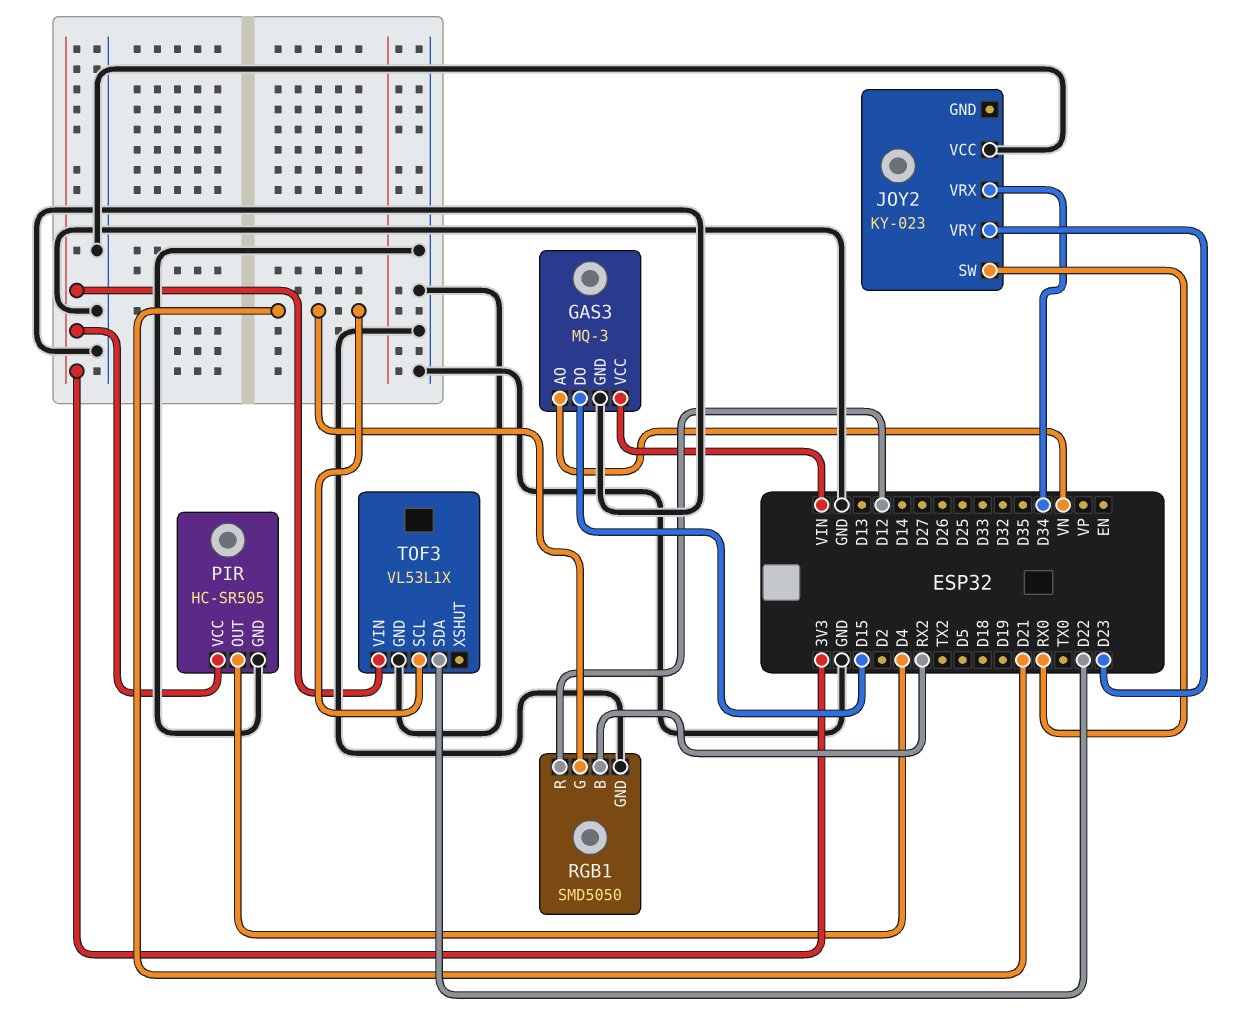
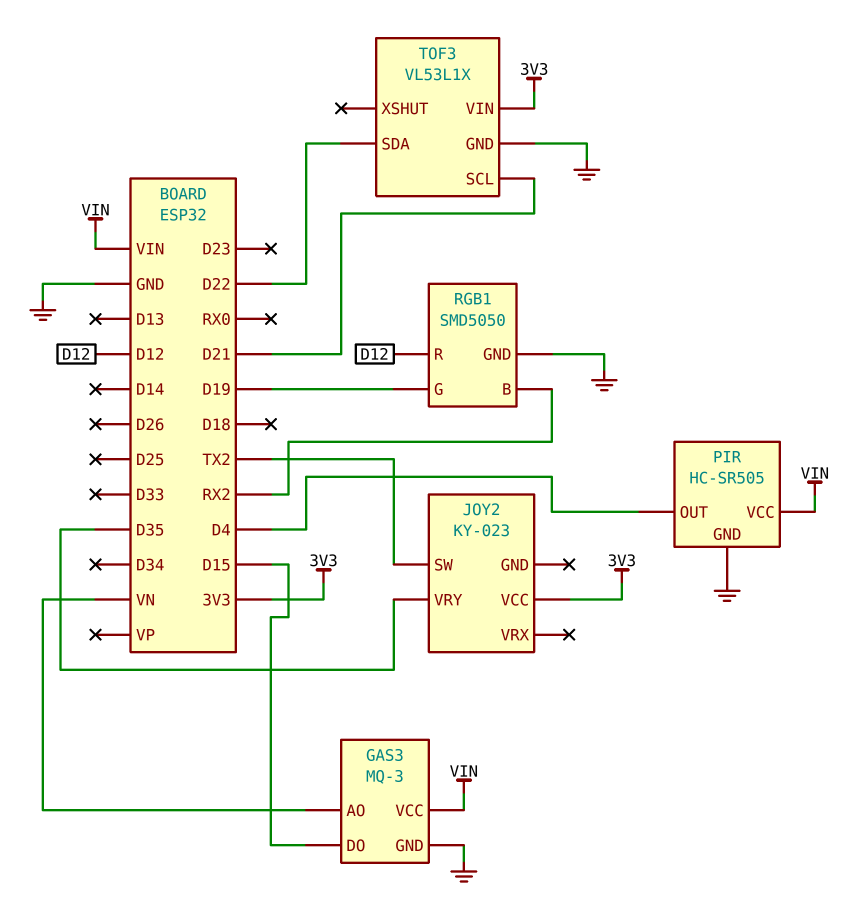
JOY2 pin SW: RX0 -> TX2
JOY2 pin VCC: GND -> 3V3
JOY2 pin VRX: D34 -> none
JOY2 pin VRY: D23 -> D35
PIR pin VCC: 3V3 -> VIN
RGB1 pin G: D21 -> D19

